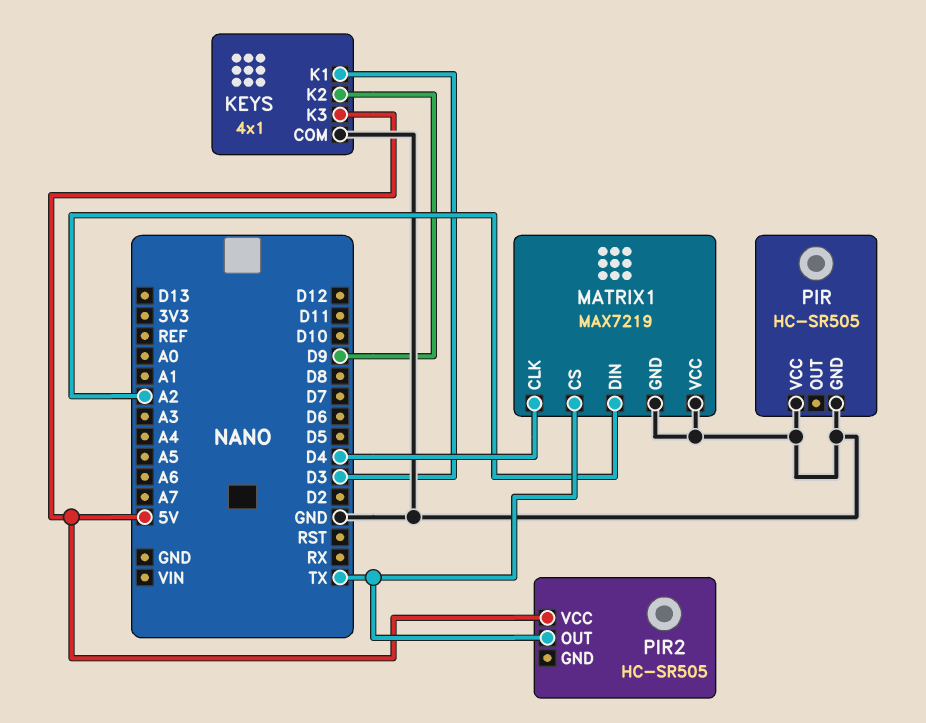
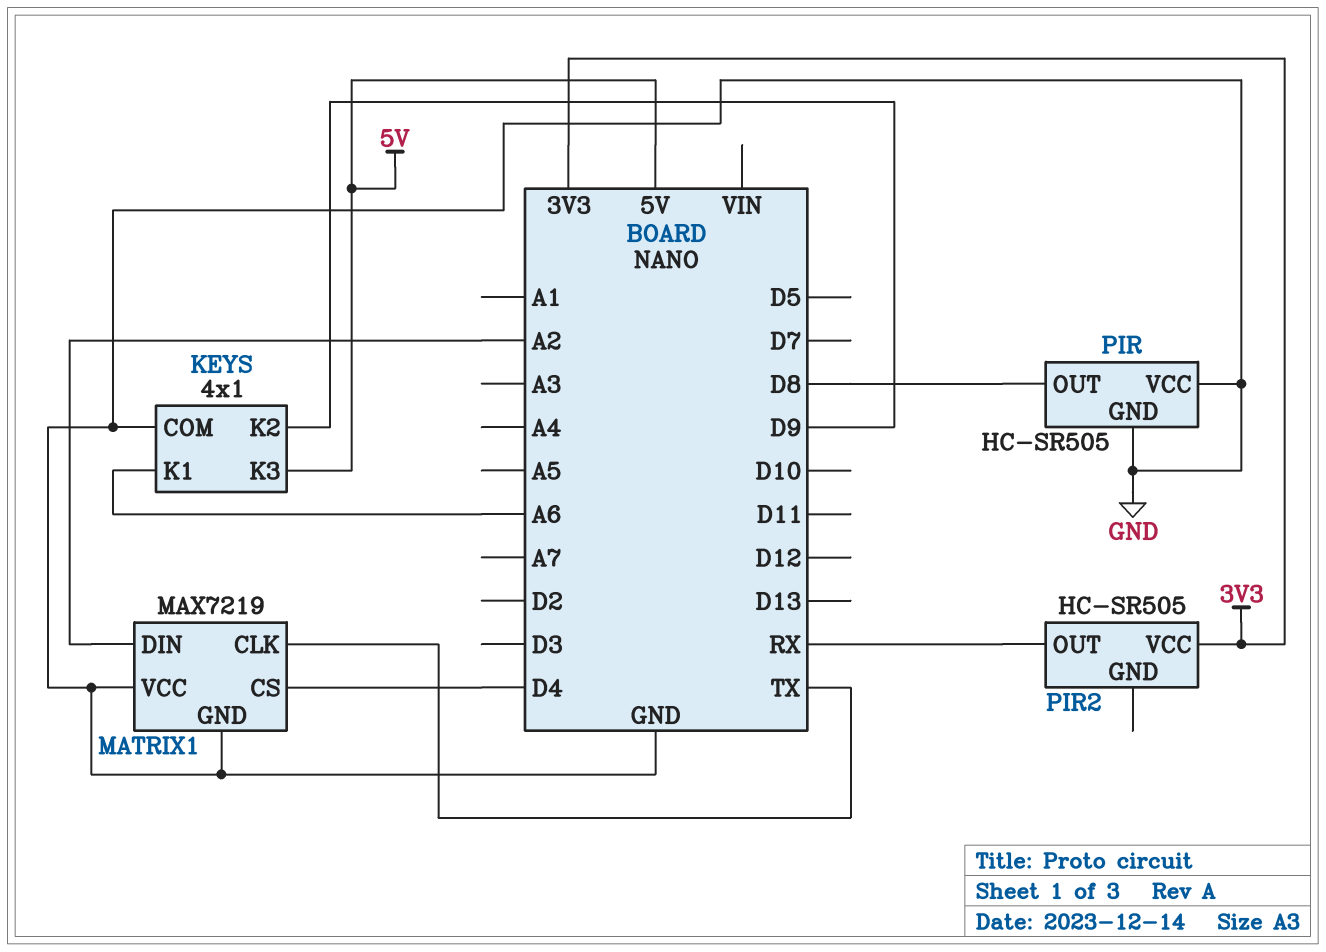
KEYS pin K1: D3 -> A6
MATRIX1 pin CLK: D4 -> TX
MATRIX1 pin CS: TX -> D4
PIR pin OUT: none -> D8
PIR2 pin OUT: TX -> RX
PIR2 pin VCC: 5V -> 3V3

